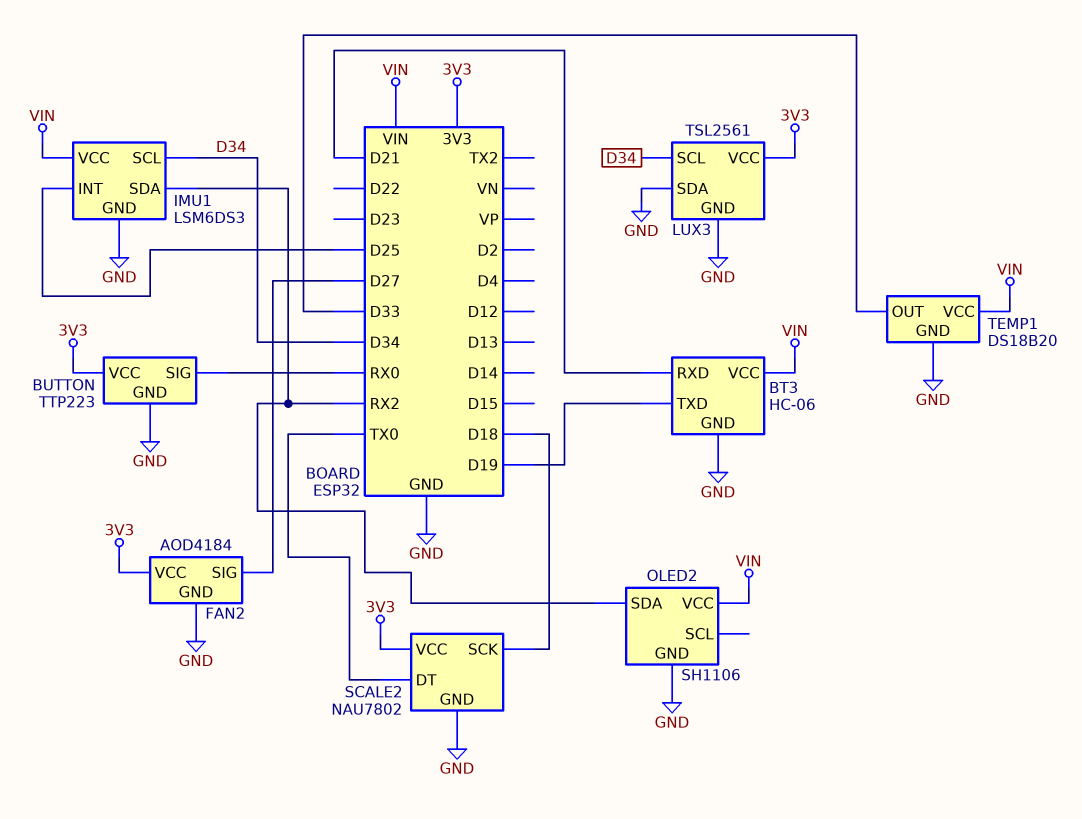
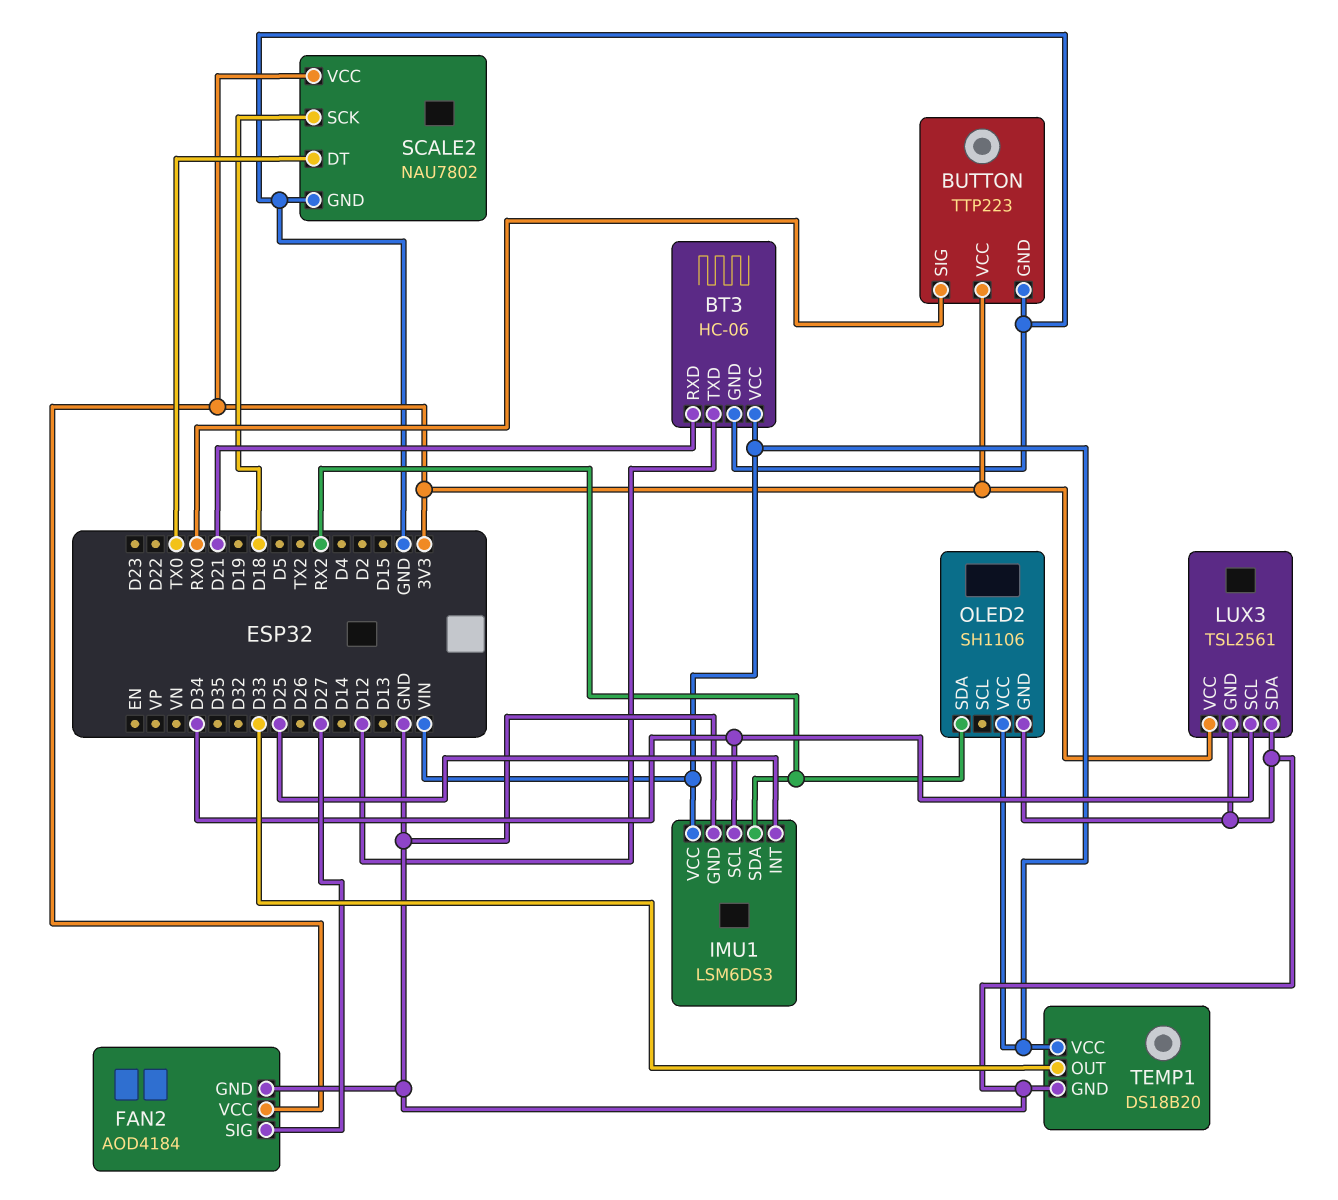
BT3 pin TXD: D19 -> D12

